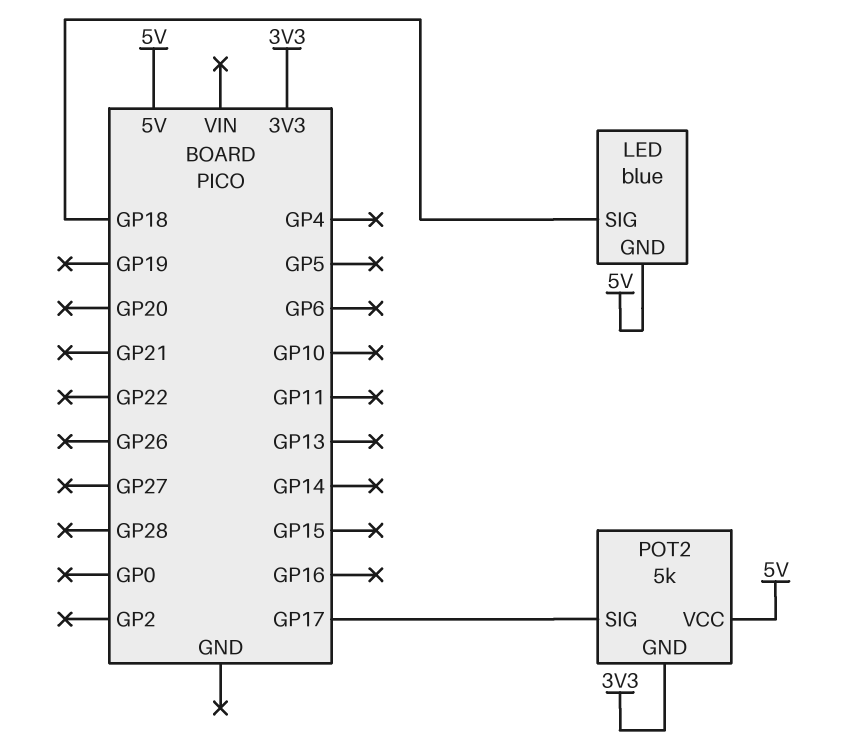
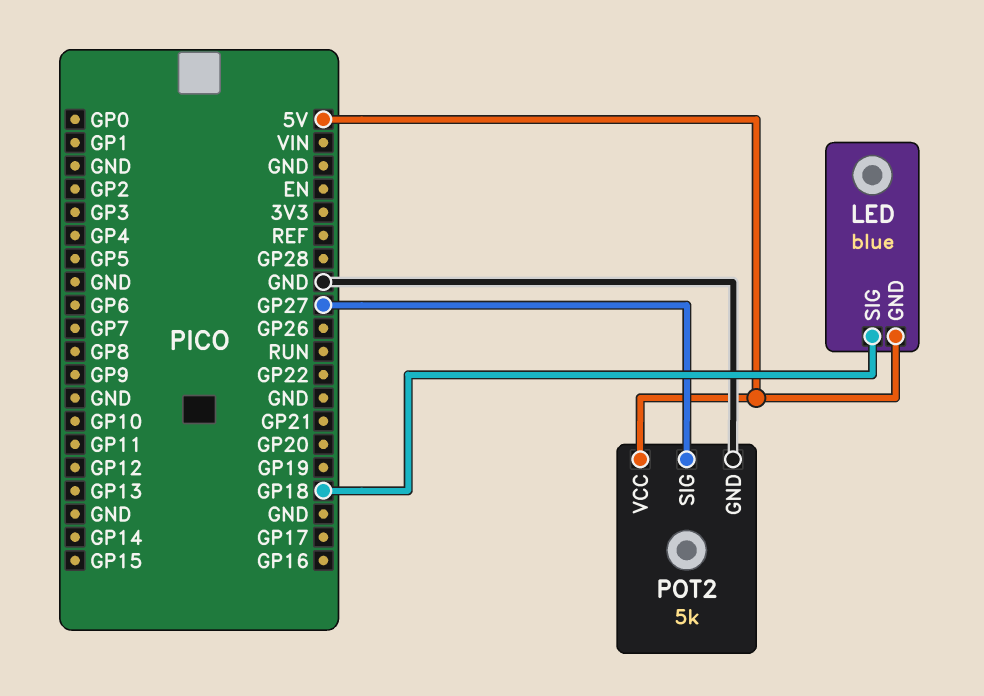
POT2 pin GND: 3V3 -> GND
POT2 pin SIG: GP17 -> GP27

